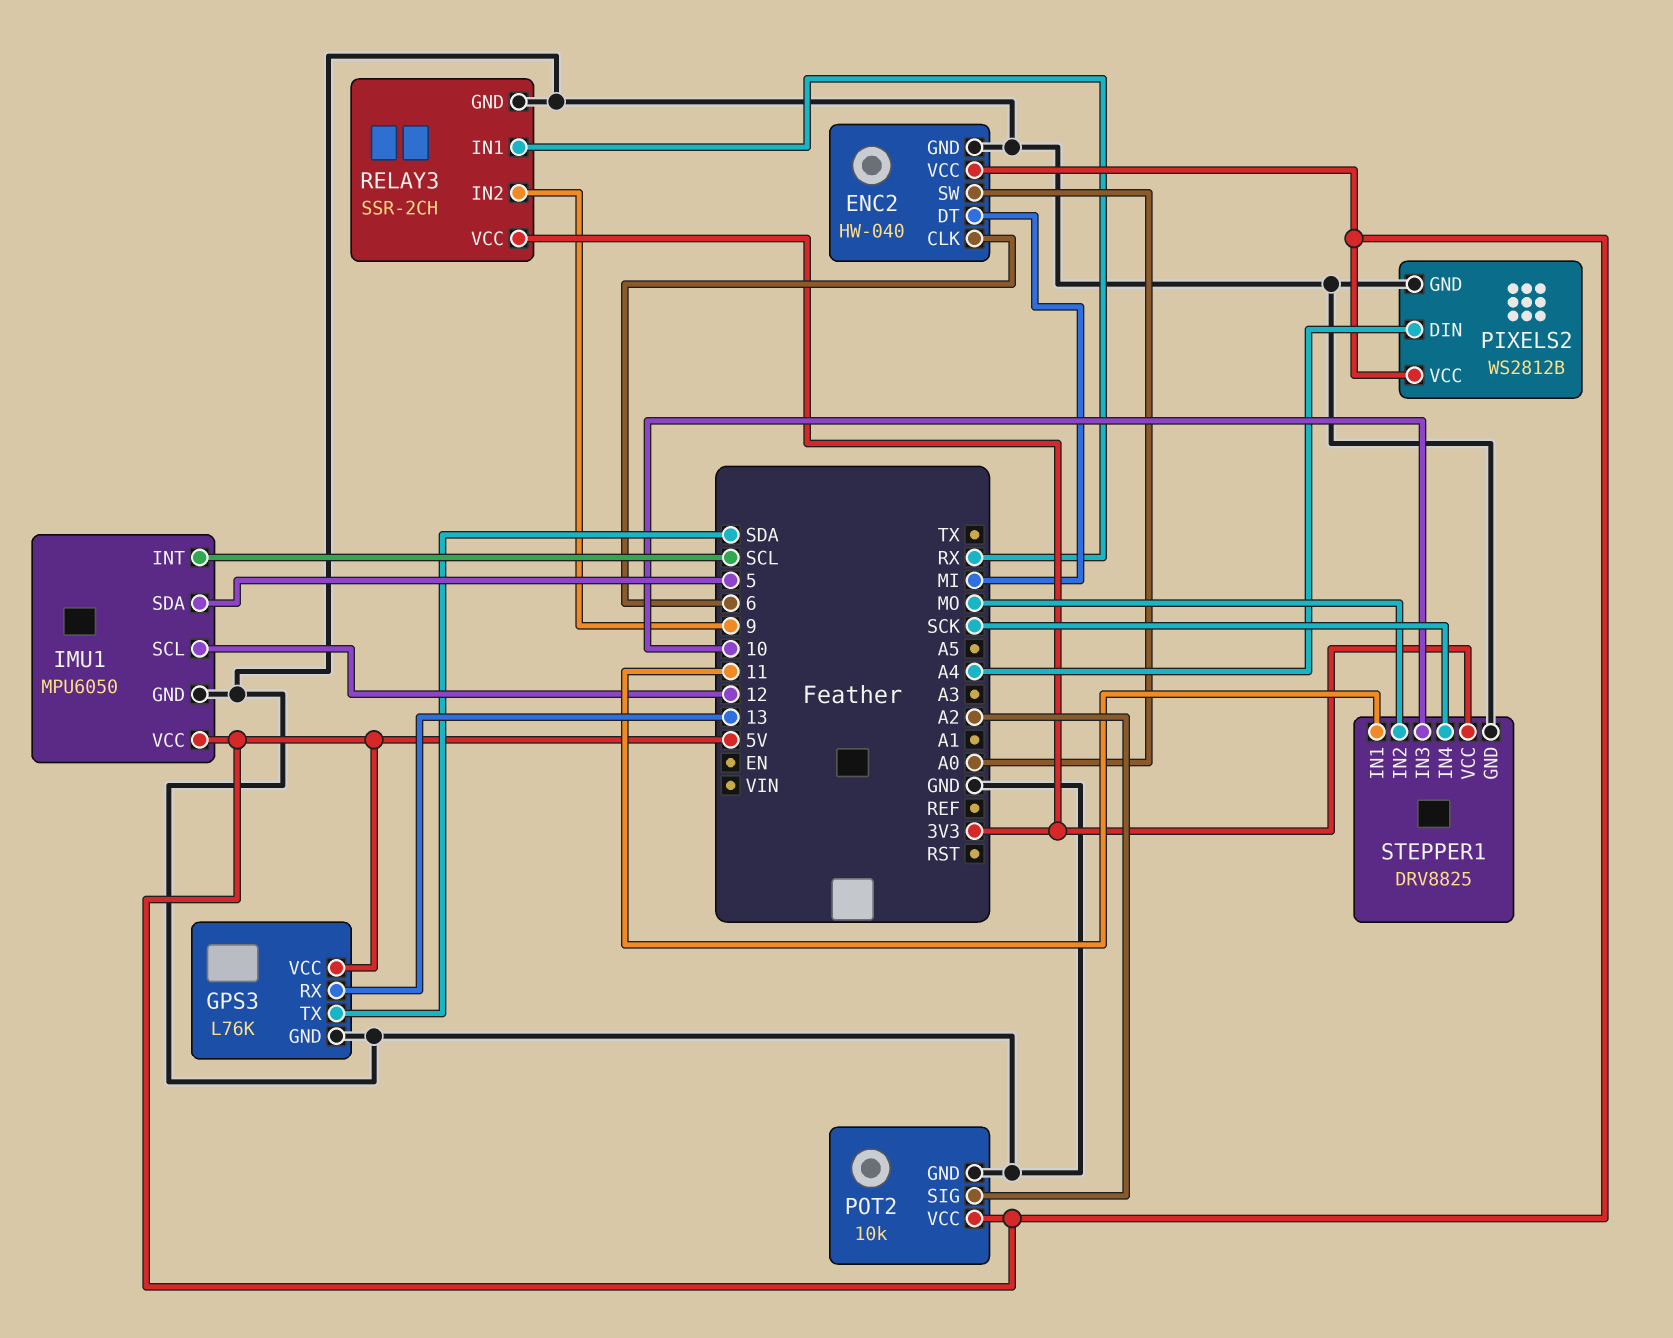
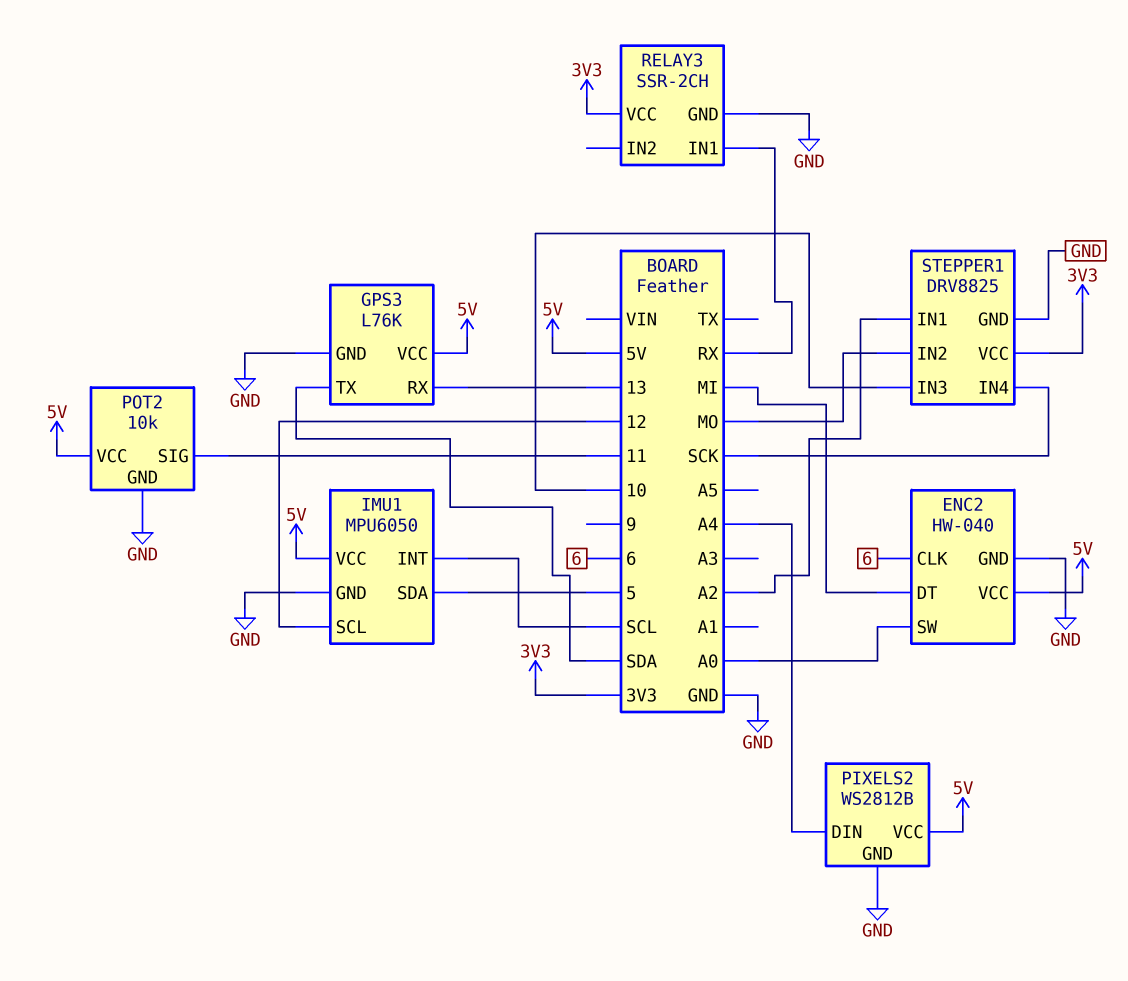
POT2 pin SIG: A2 -> 11
RELAY3 pin IN2: 9 -> none
STEPPER1 pin IN1: 11 -> A2

